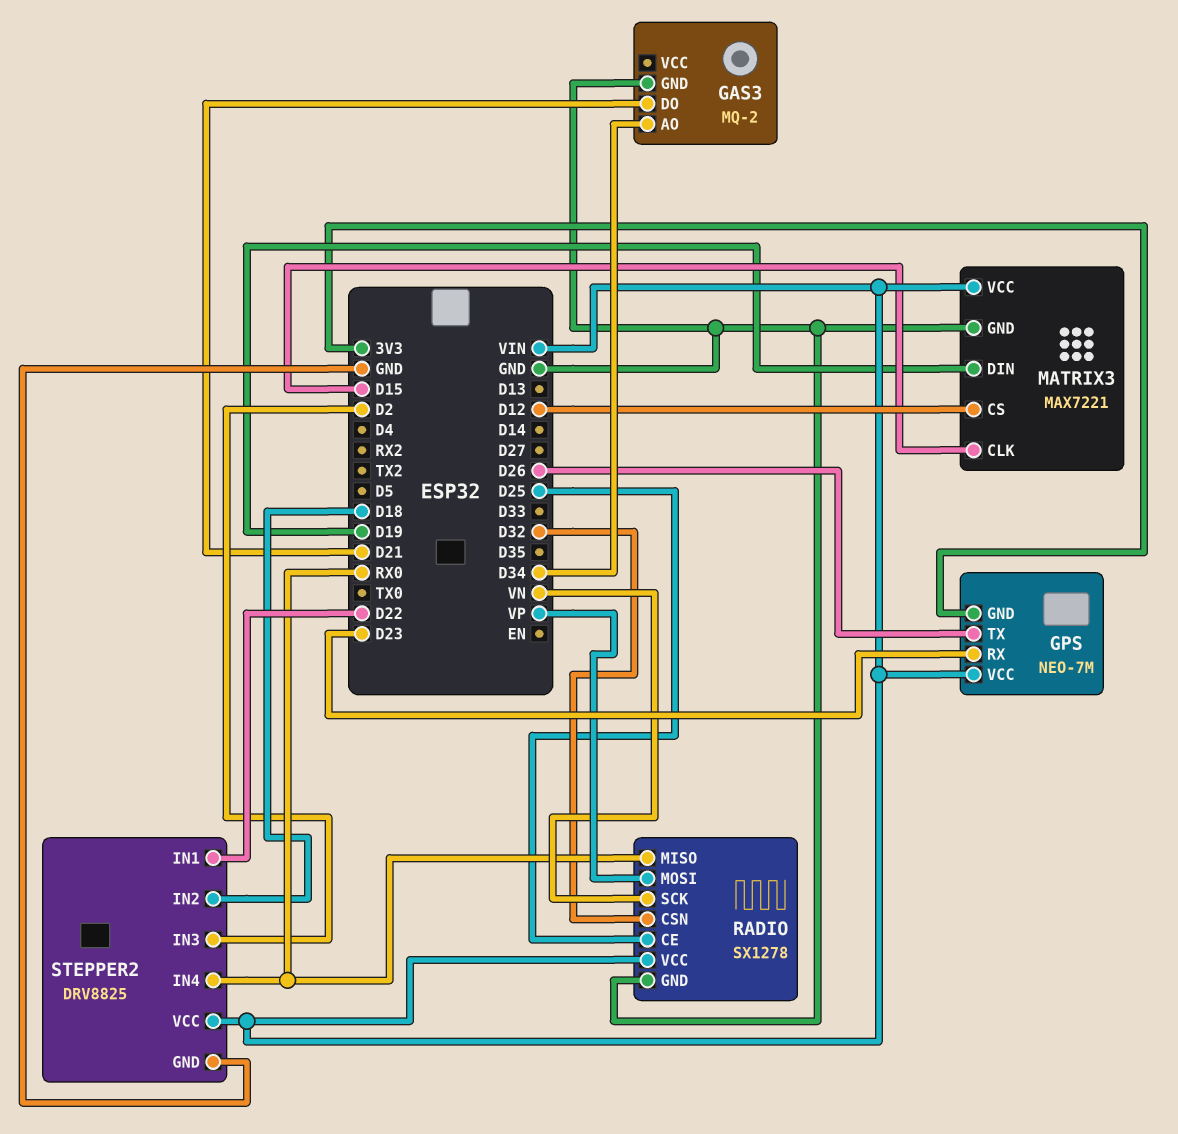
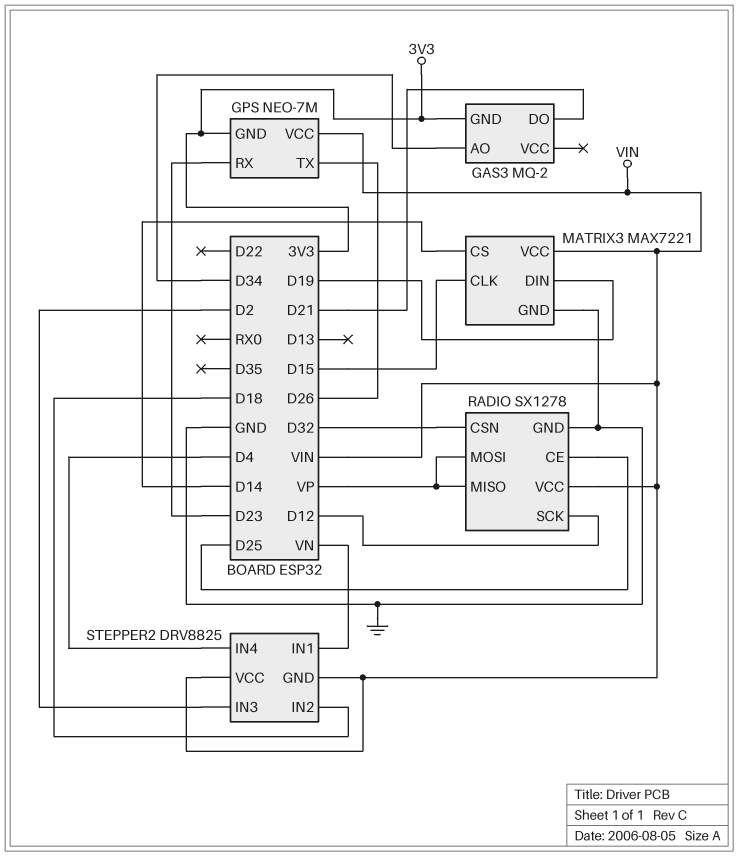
GAS3 pin GND: GND -> 3V3
MATRIX3 pin CS: D12 -> D14
RADIO pin MISO: RX0 -> VP
RADIO pin SCK: VN -> D12
STEPPER2 pin GND: GND -> VIN
STEPPER2 pin IN1: D22 -> VN
STEPPER2 pin IN4: RX0 -> D4

